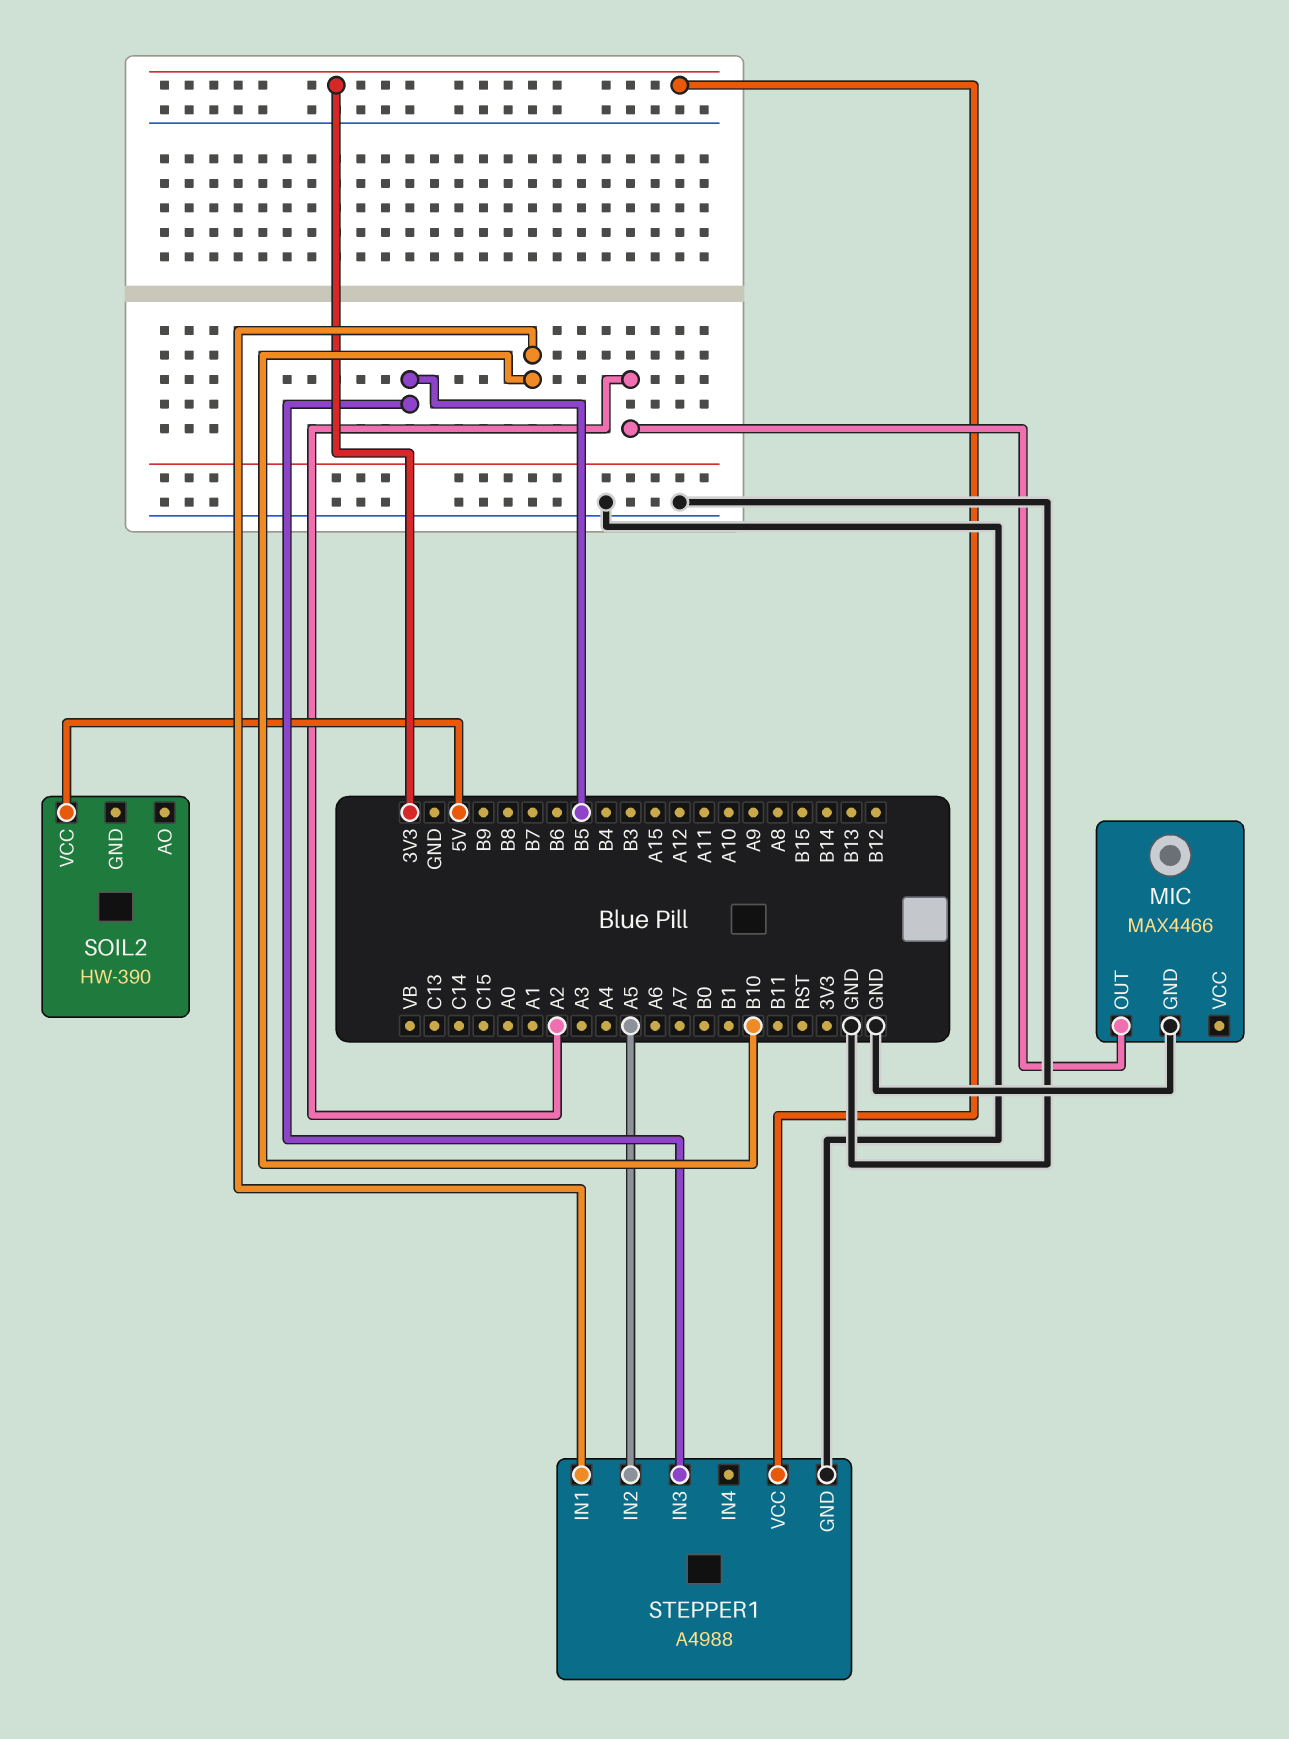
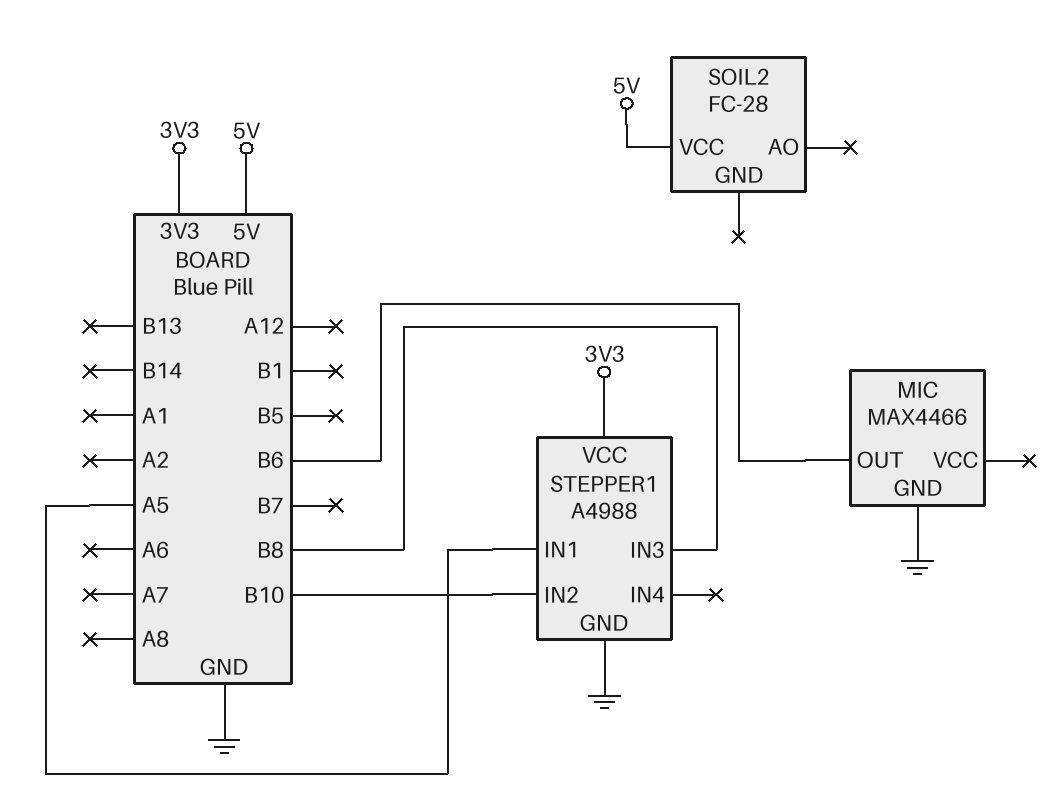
MIC pin OUT: A2 -> B6
SOIL2: HW-390 -> FC-28
STEPPER1 pin IN1: B10 -> A5
STEPPER1 pin IN2: A5 -> B10
STEPPER1 pin IN3: B5 -> B8

